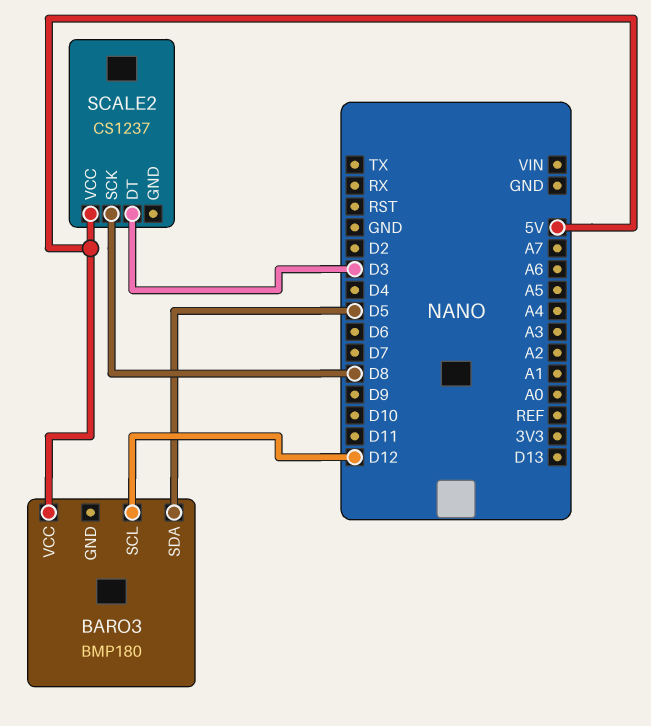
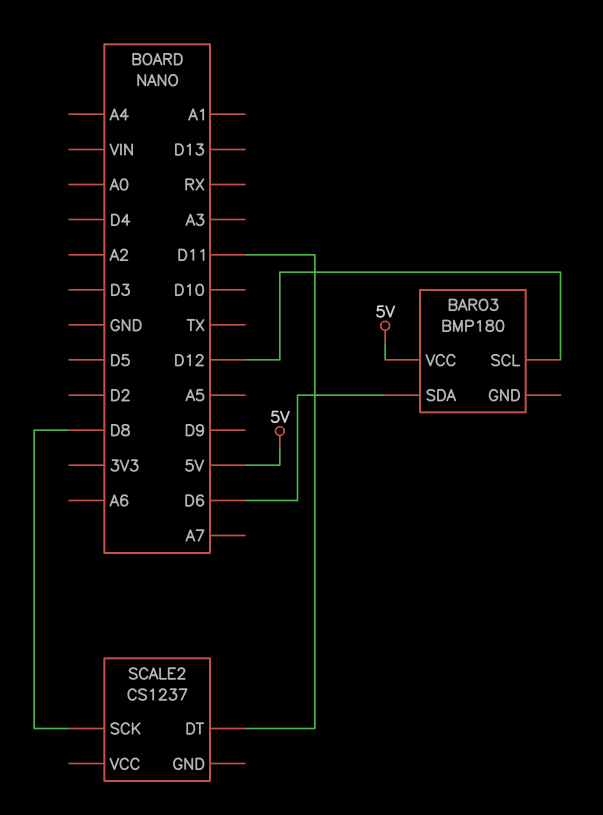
BARO3 pin SDA: D5 -> D6
SCALE2 pin DT: D3 -> D11
SCALE2 pin VCC: 5V -> none

